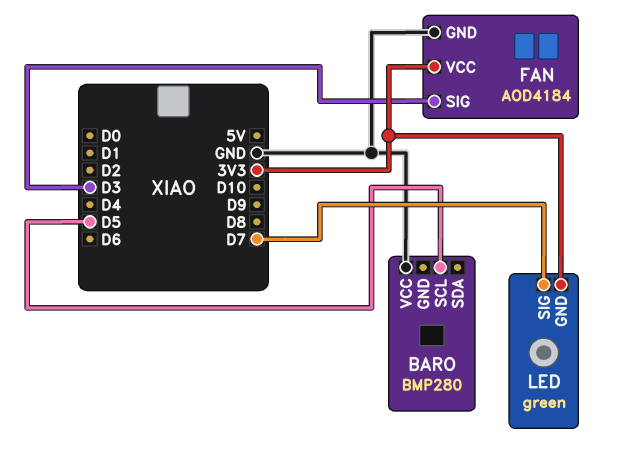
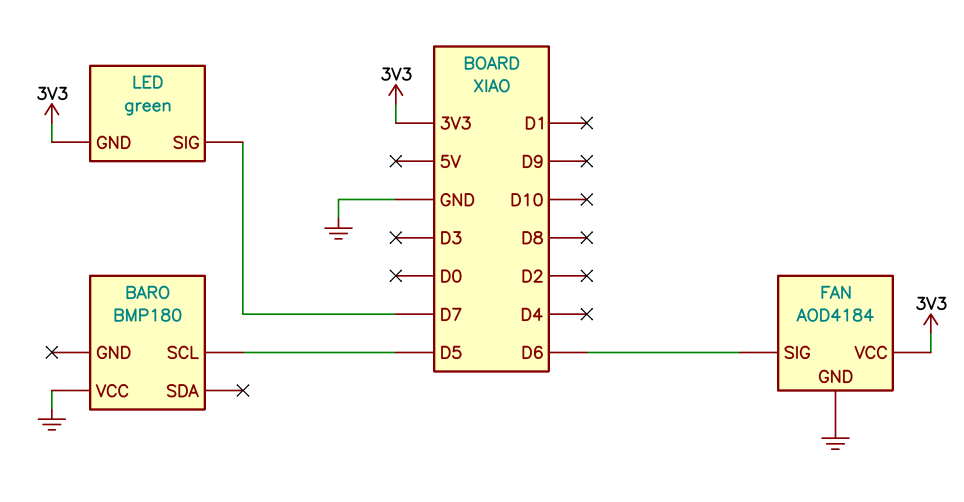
BARO: BMP280 -> BMP180
FAN pin SIG: D3 -> D6

